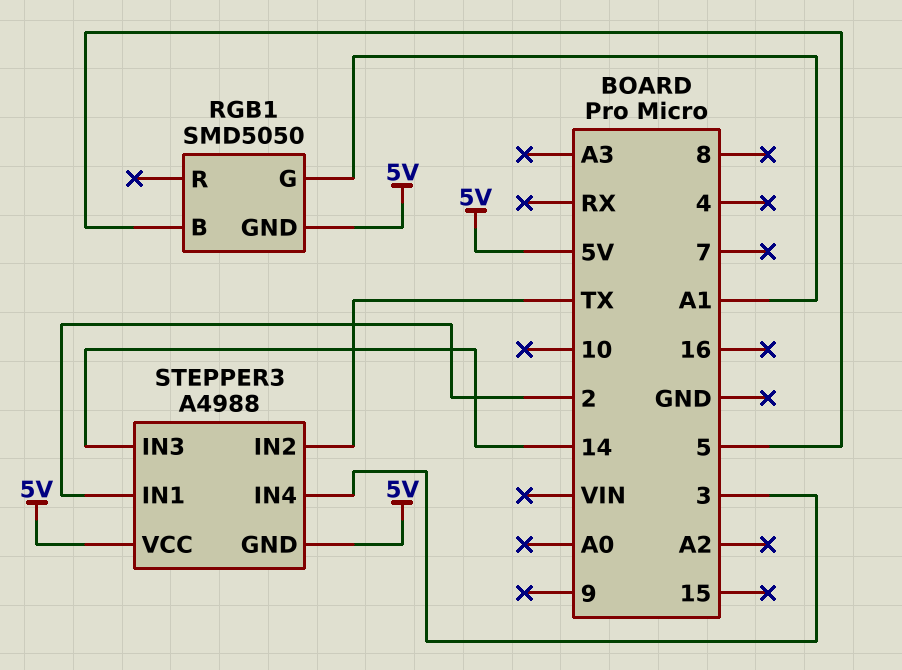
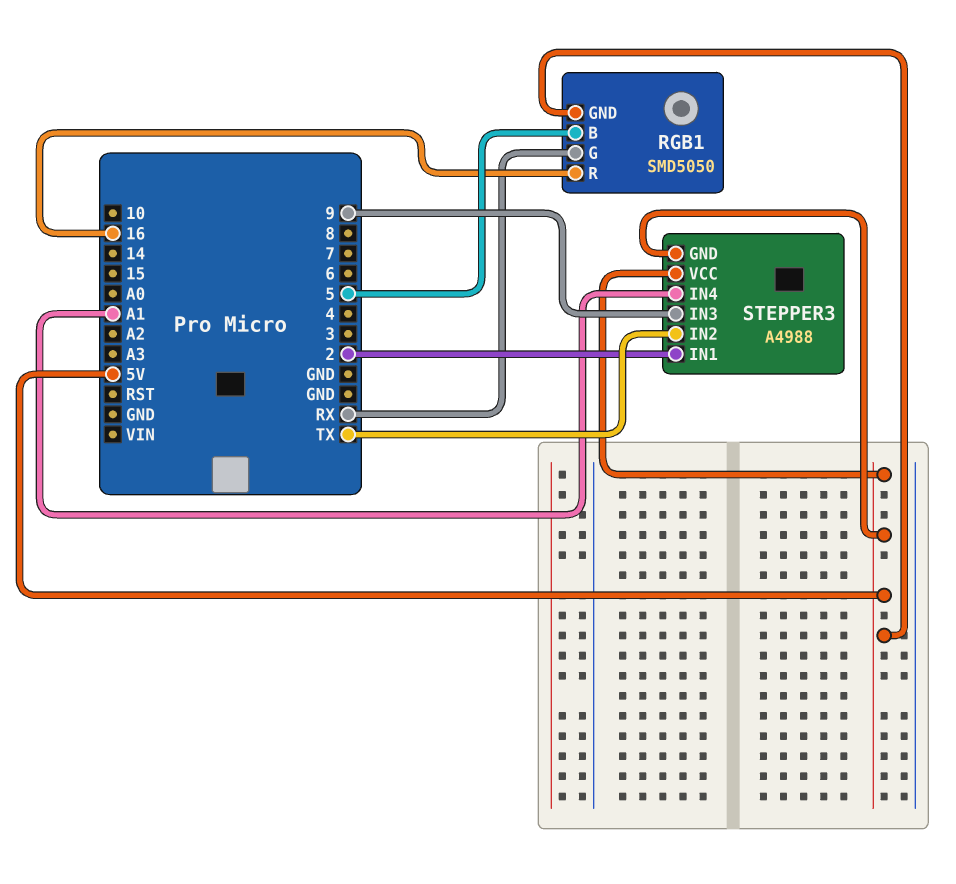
RGB1 pin G: A1 -> RX
RGB1 pin R: none -> 16
STEPPER3 pin IN3: 14 -> 9
STEPPER3 pin IN4: 3 -> A1

